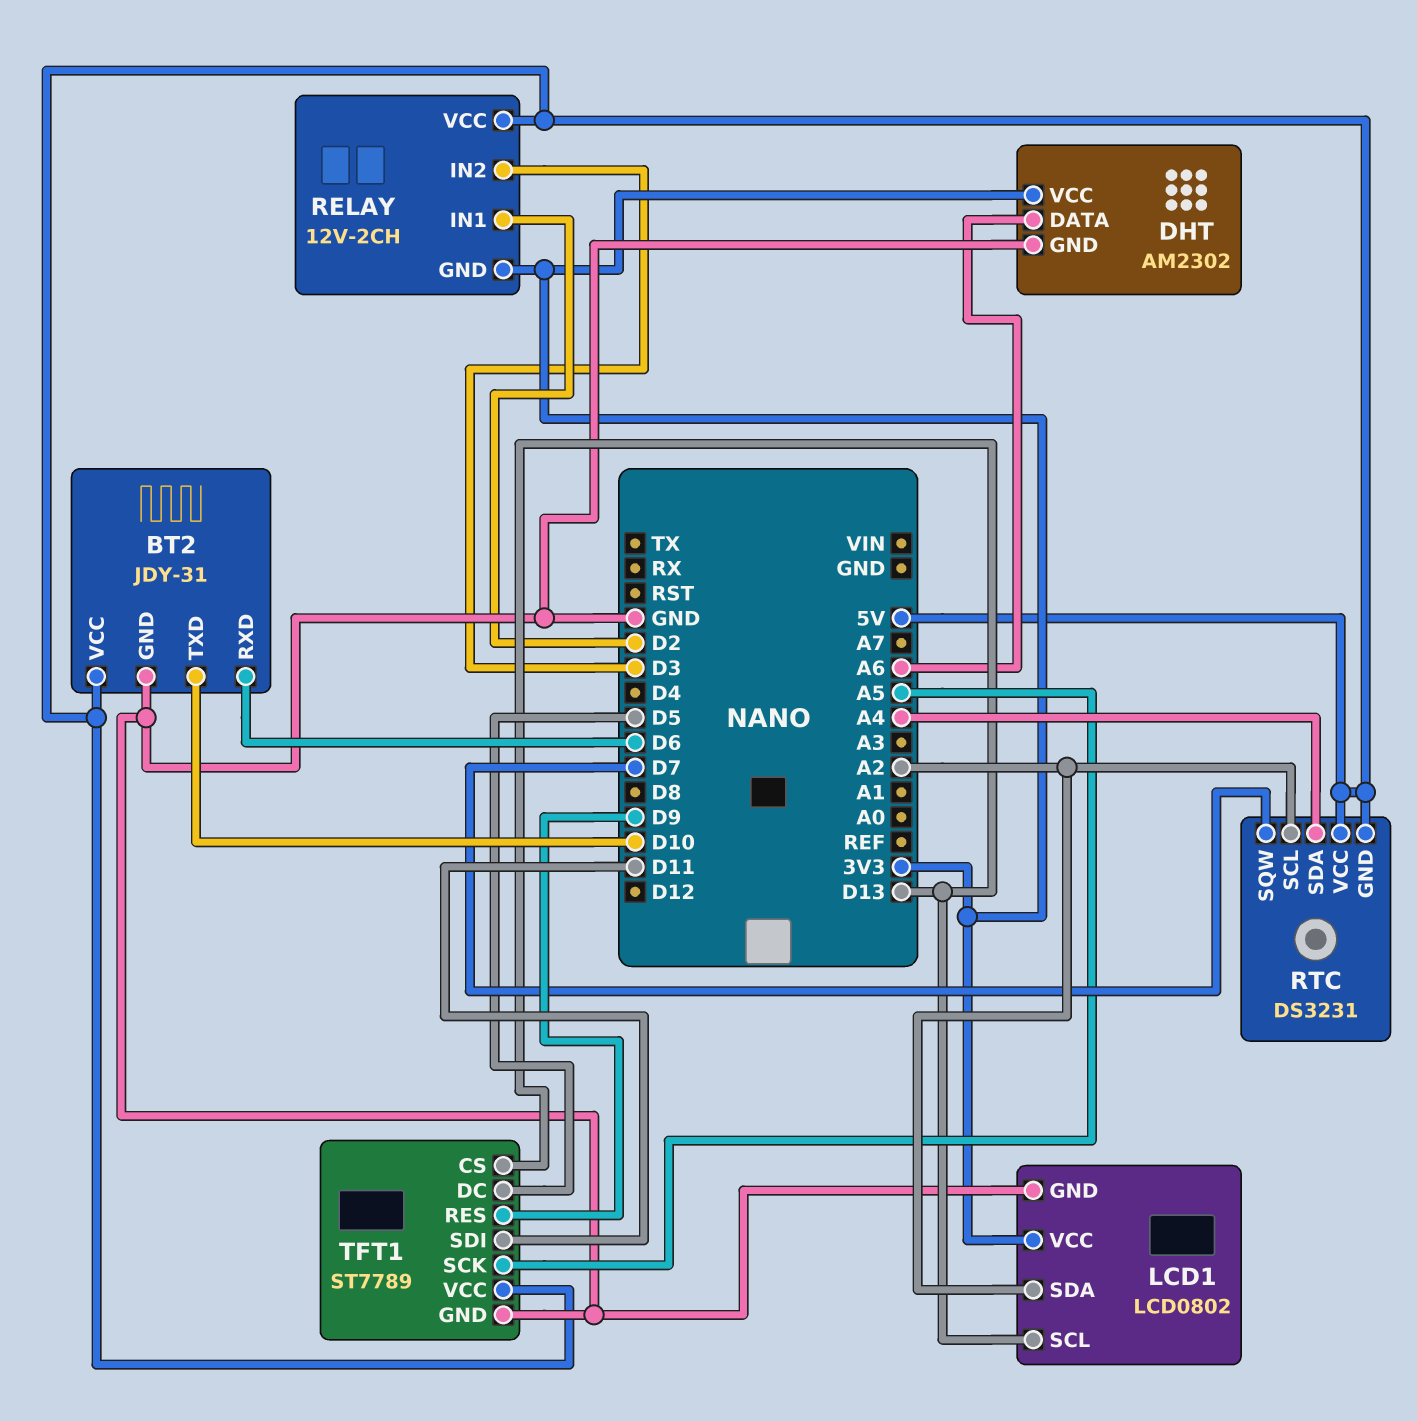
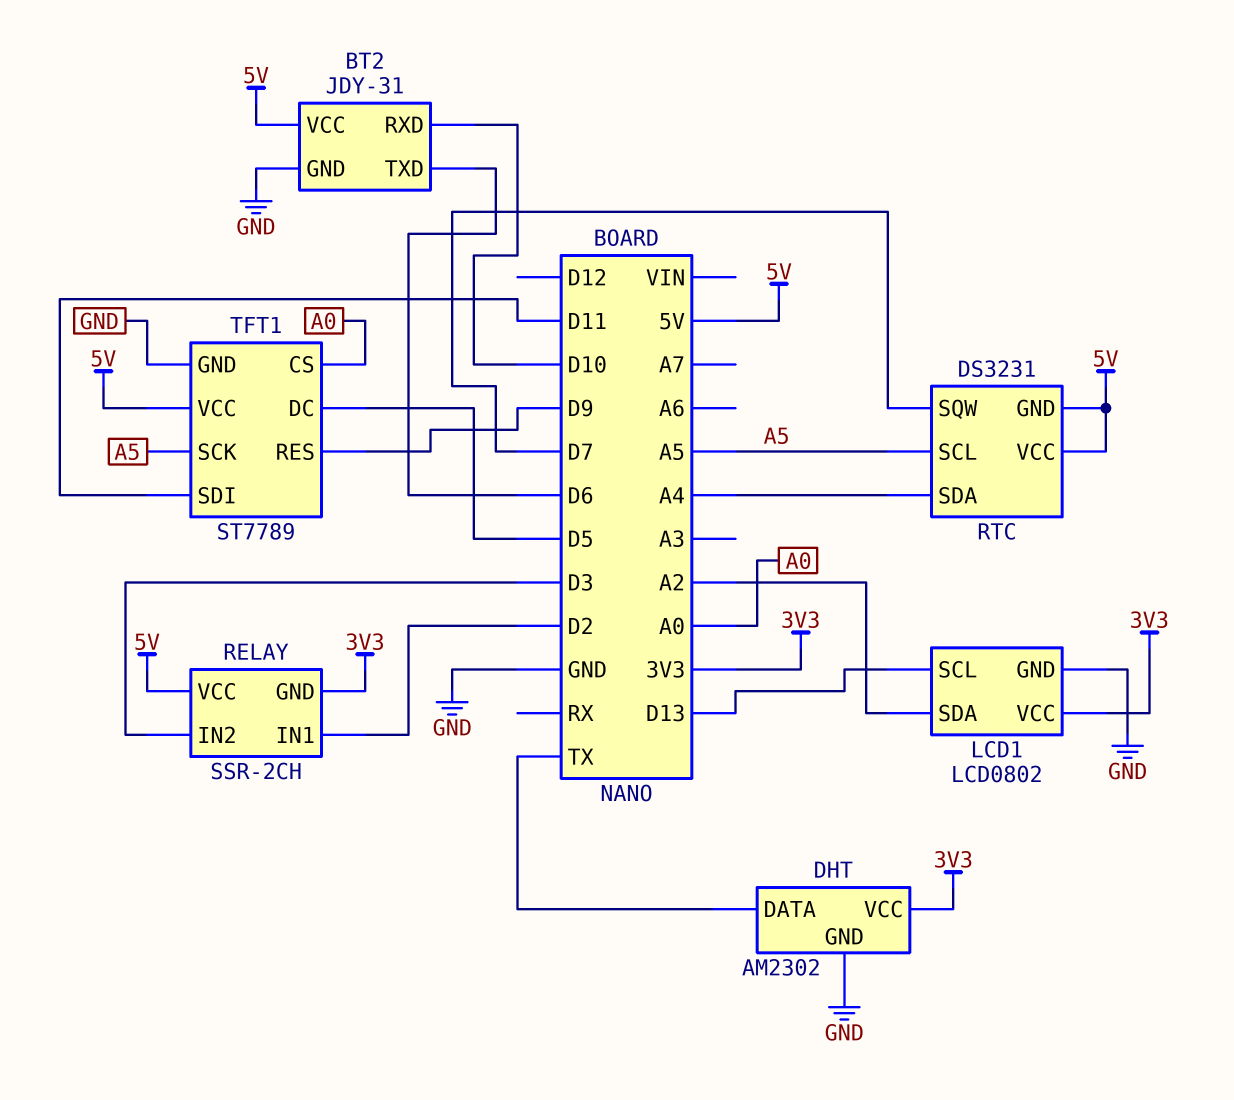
BT2 pin RXD: D6 -> D10
BT2 pin TXD: D10 -> D6
DHT pin DATA: A6 -> TX
RELAY: 12V-2CH -> SSR-2CH
RTC pin SCL: A2 -> A5
TFT1 pin CS: D13 -> A0

